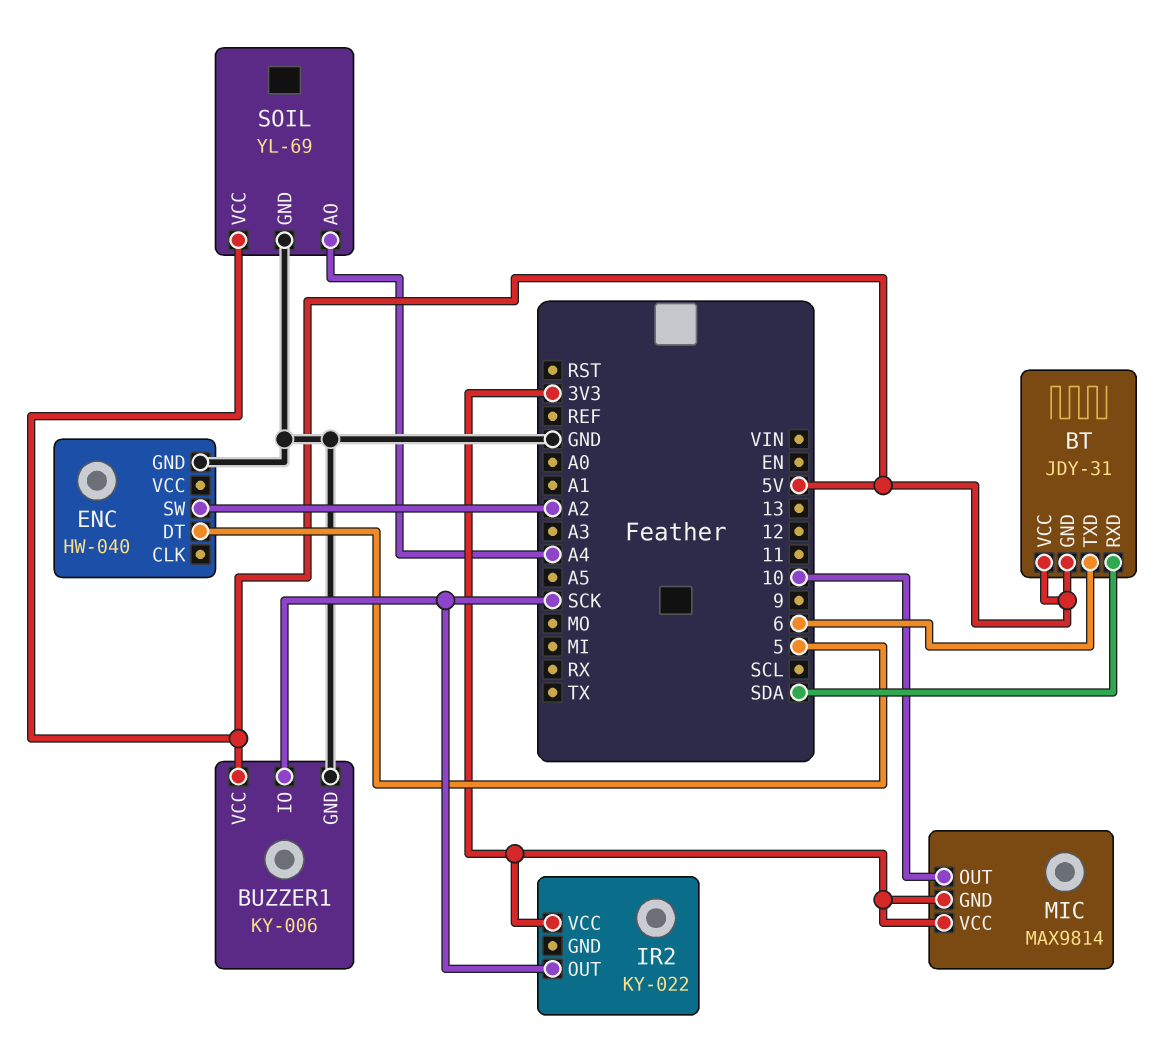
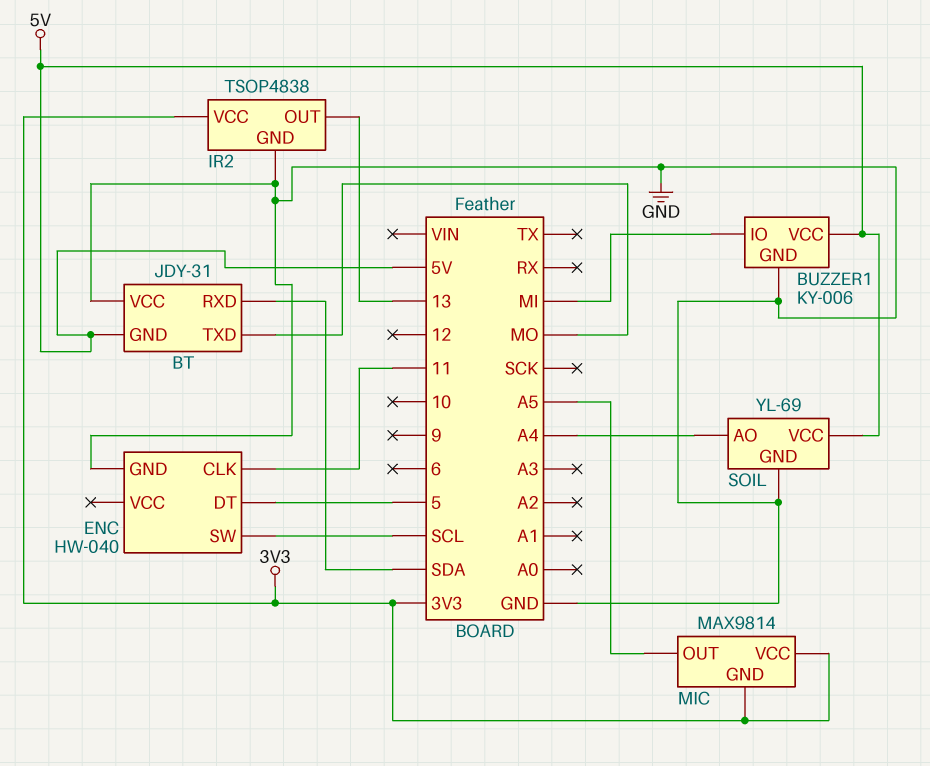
BT pin TXD: 6 -> MO
BT pin VCC: 5V -> GND
BUZZER1 pin IO: SCK -> MI
ENC pin CLK: none -> 11
ENC pin SW: A2 -> SCL
IR2: KY-022 -> TSOP4838
IR2 pin GND: none -> GND
IR2 pin OUT: SCK -> 13
MIC pin OUT: 10 -> A5

